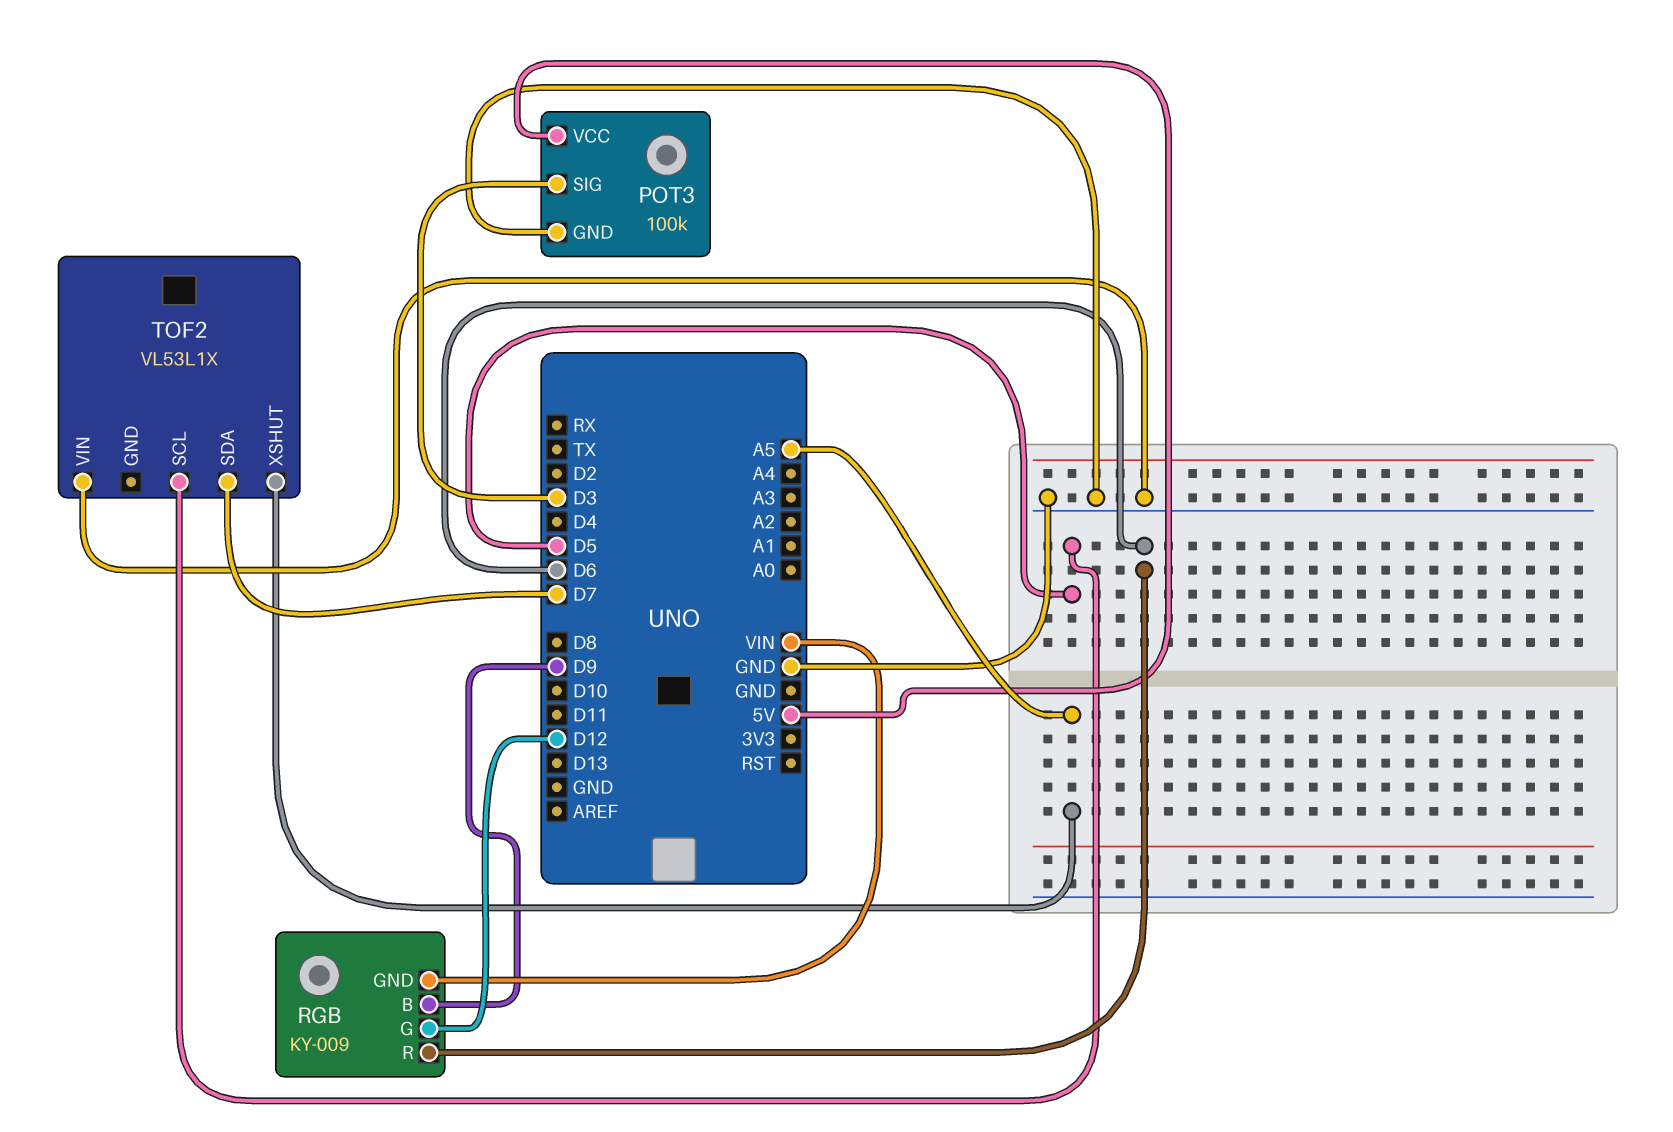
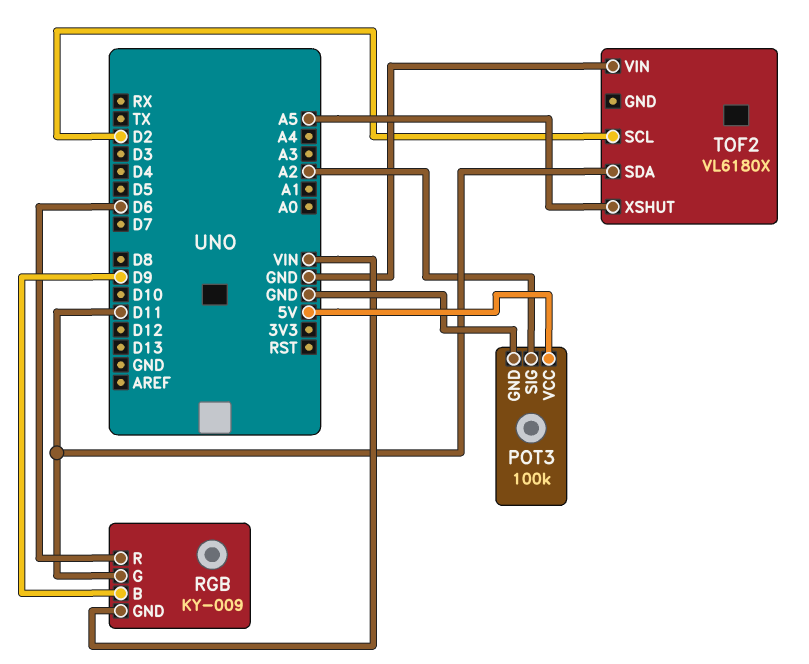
POT3 pin SIG: D3 -> A2
RGB pin G: D12 -> D11
TOF2: VL53L1X -> VL6180X
TOF2 pin SCL: D5 -> D2
TOF2 pin SDA: D7 -> D11

